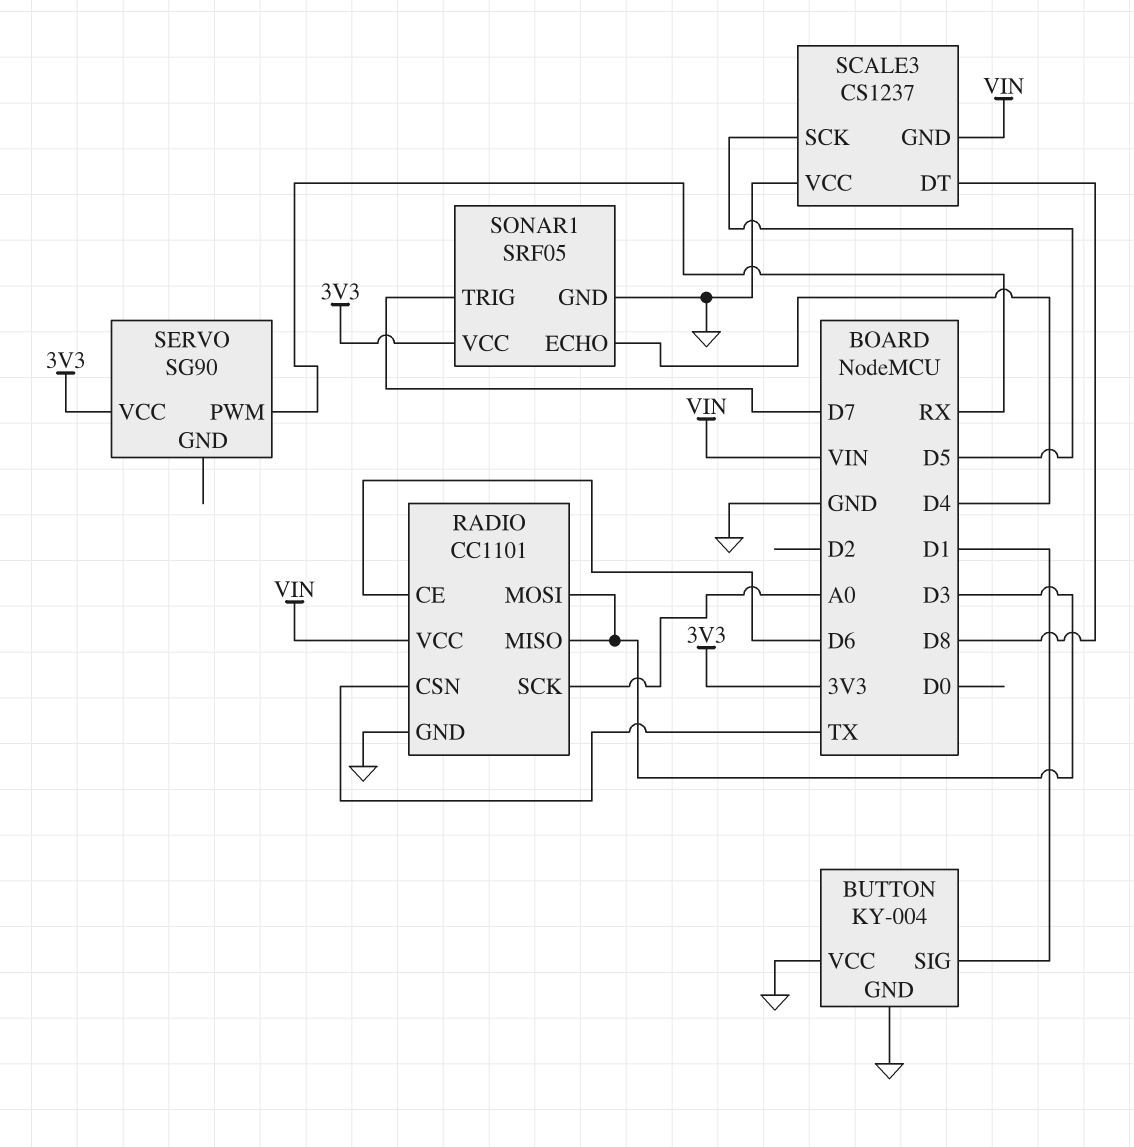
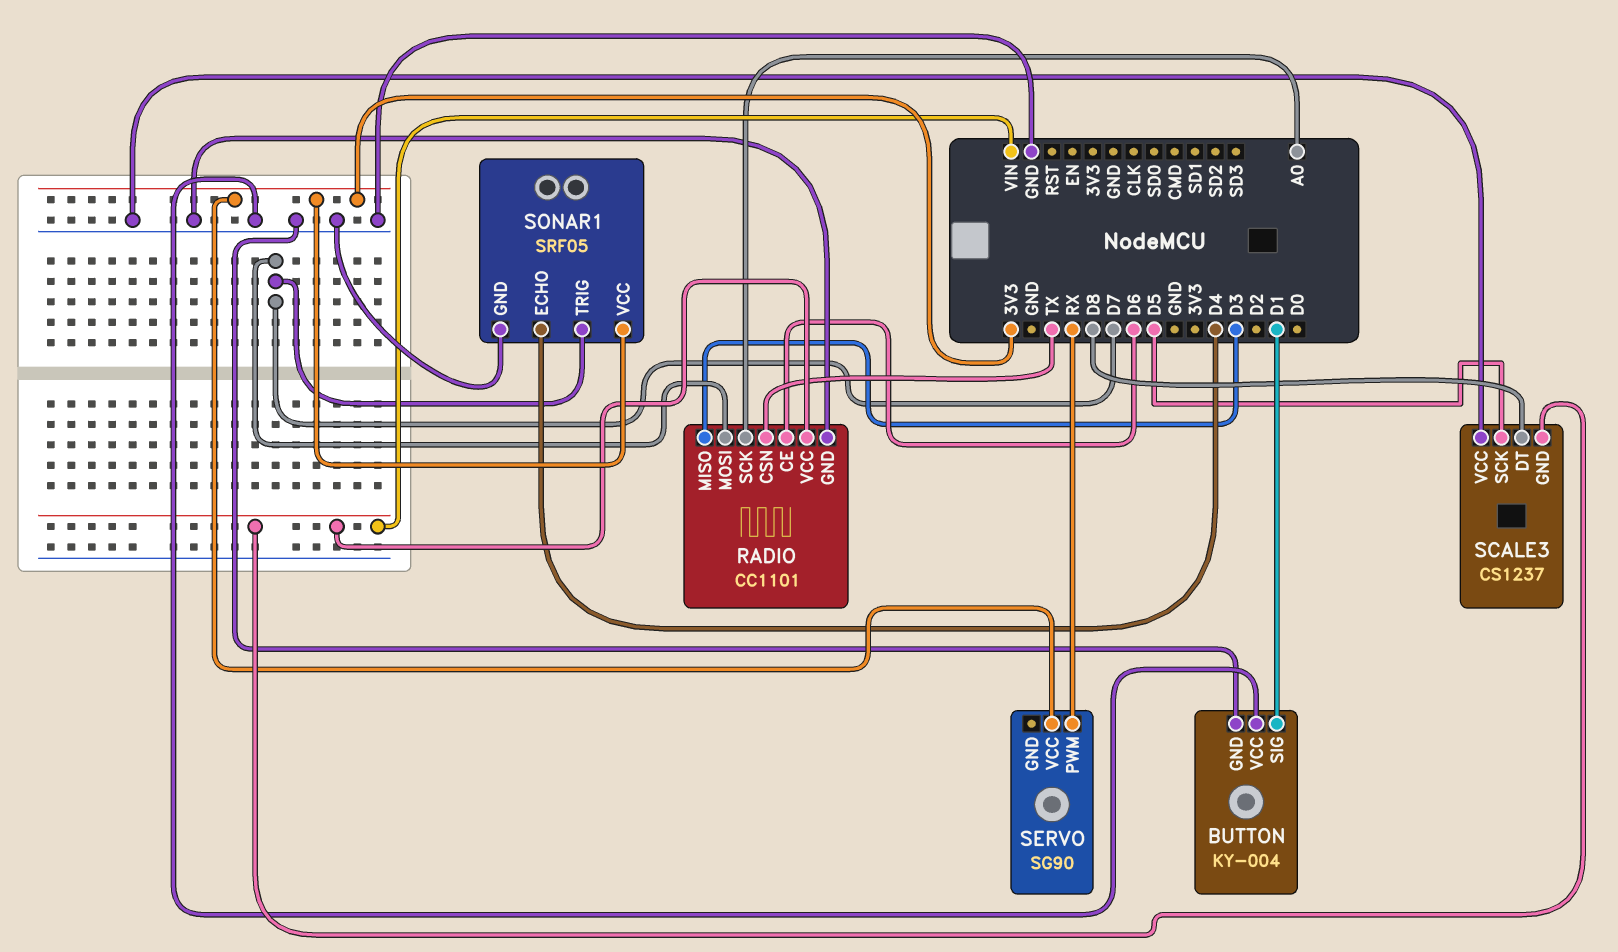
RADIO pin MOSI: D3 -> D7

